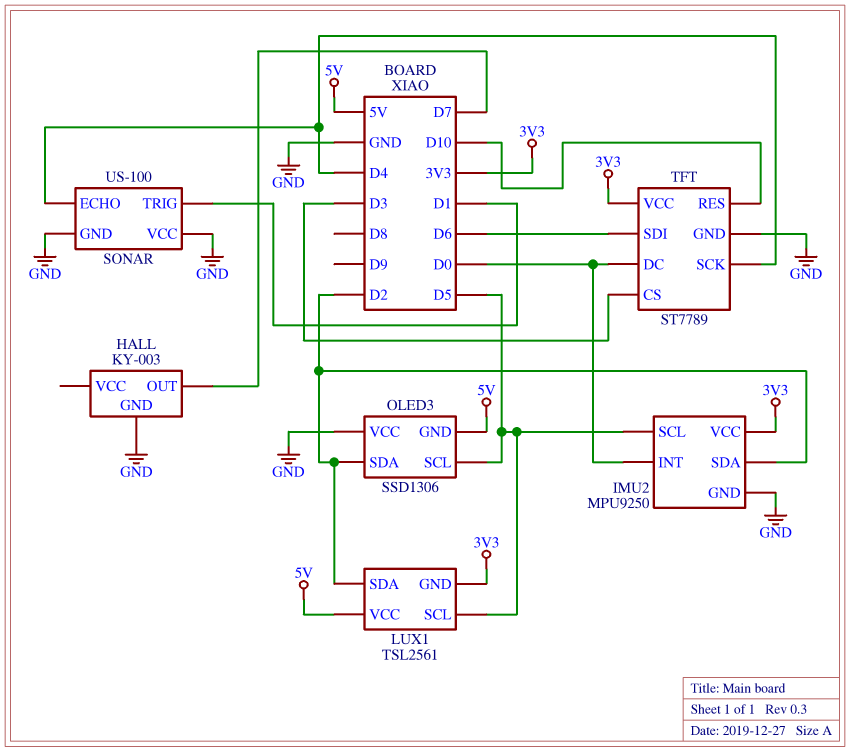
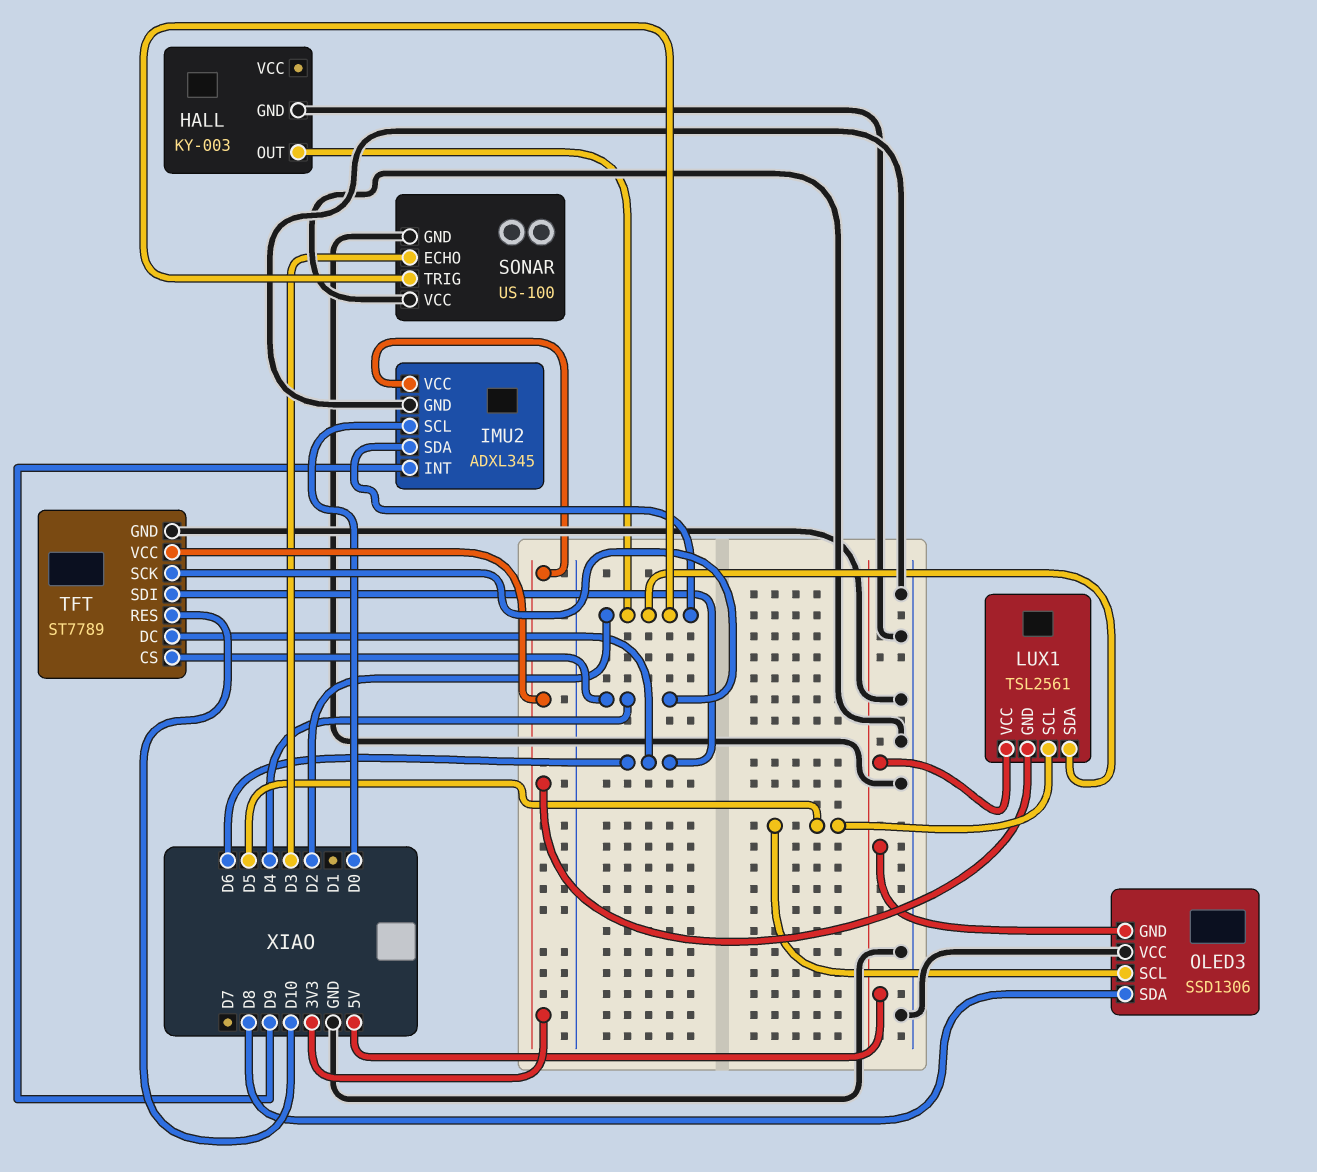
HALL pin OUT: D7 -> D2
IMU2: MPU9250 -> ADXL345
IMU2 pin INT: D0 -> D9
IMU2 pin SCL: D5 -> D0
OLED3 pin SDA: D2 -> D8
SONAR pin ECHO: D4 -> D3
SONAR pin TRIG: D1 -> D2
TFT pin CS: D3 -> D4
TFT pin DC: D0 -> D6

